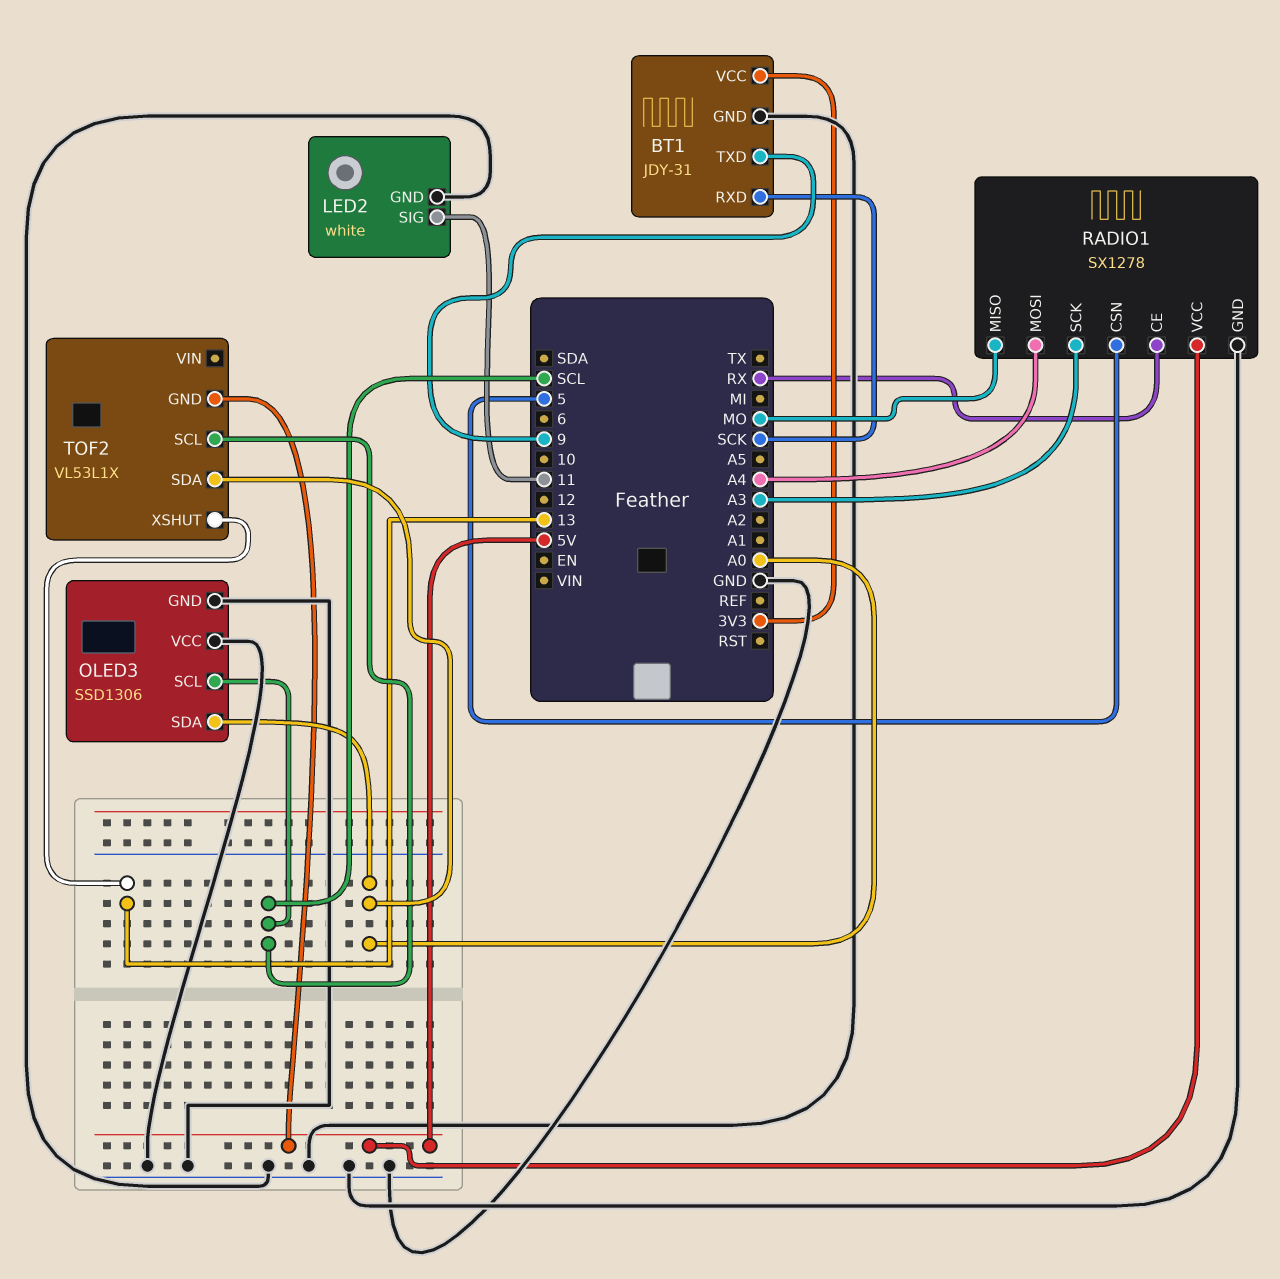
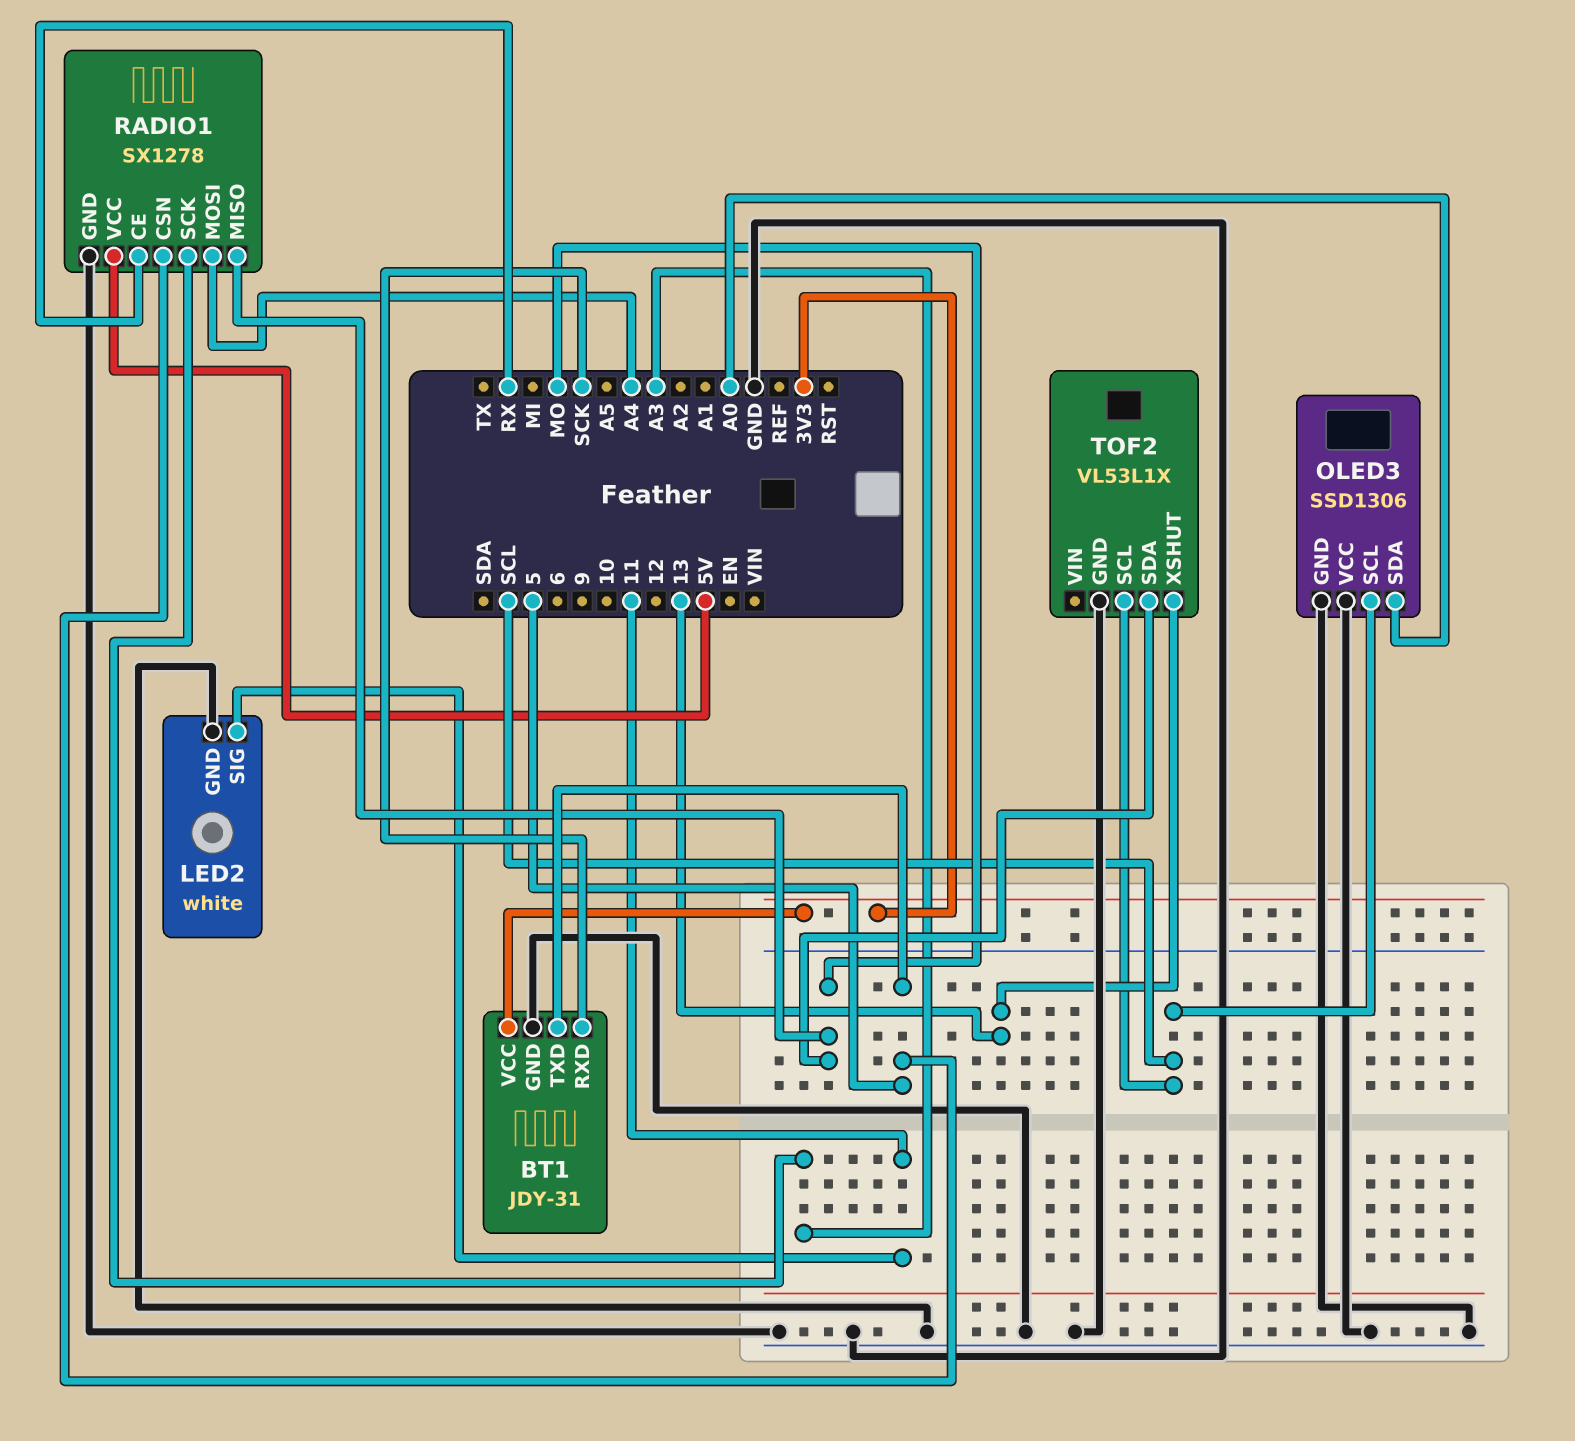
BT1 pin TXD: 9 -> 5
TOF2 pin GND: 5V -> GND
TOF2 pin SDA: A0 -> MO

